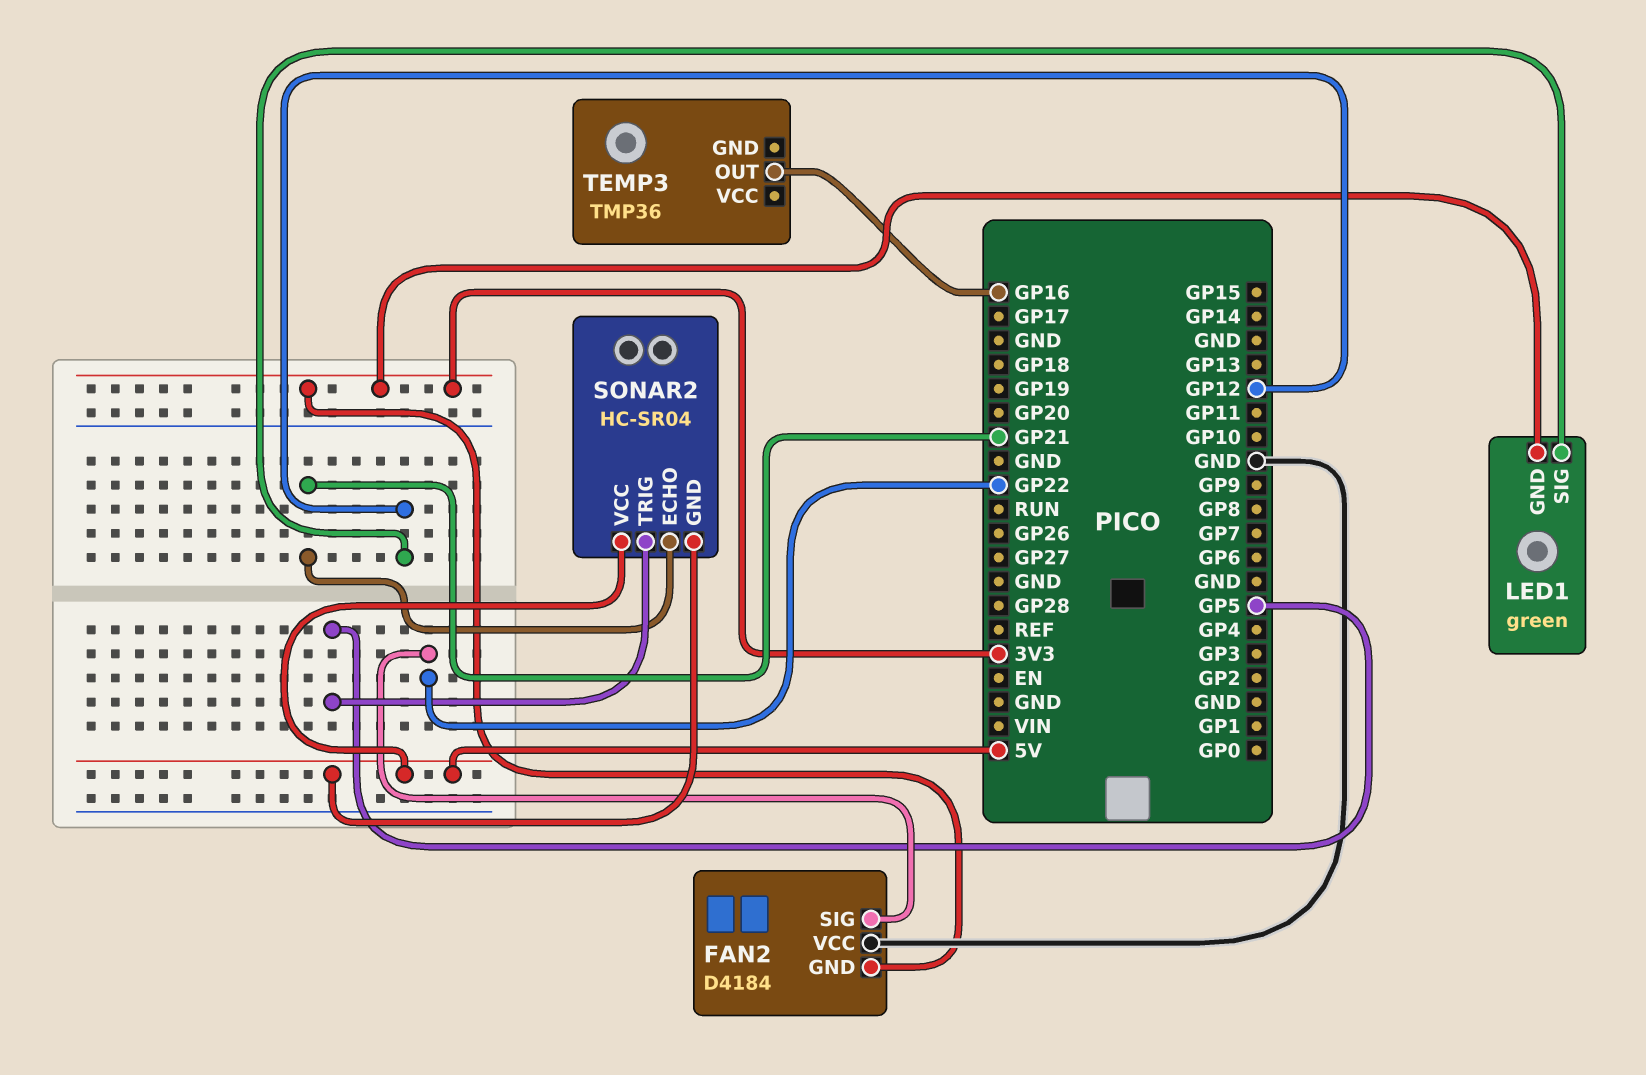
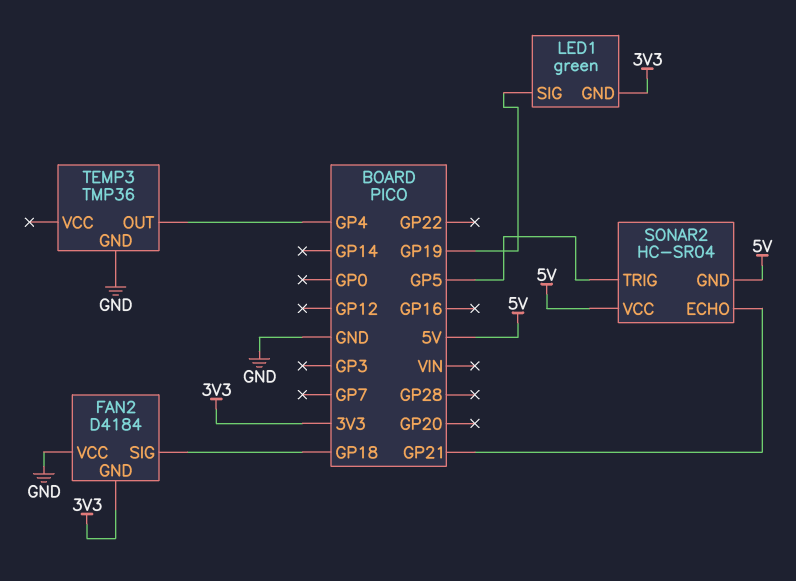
FAN2 pin SIG: GP22 -> GP18
LED1 pin SIG: GP12 -> GP19
TEMP3 pin GND: none -> GND
TEMP3 pin OUT: GP16 -> GP4

